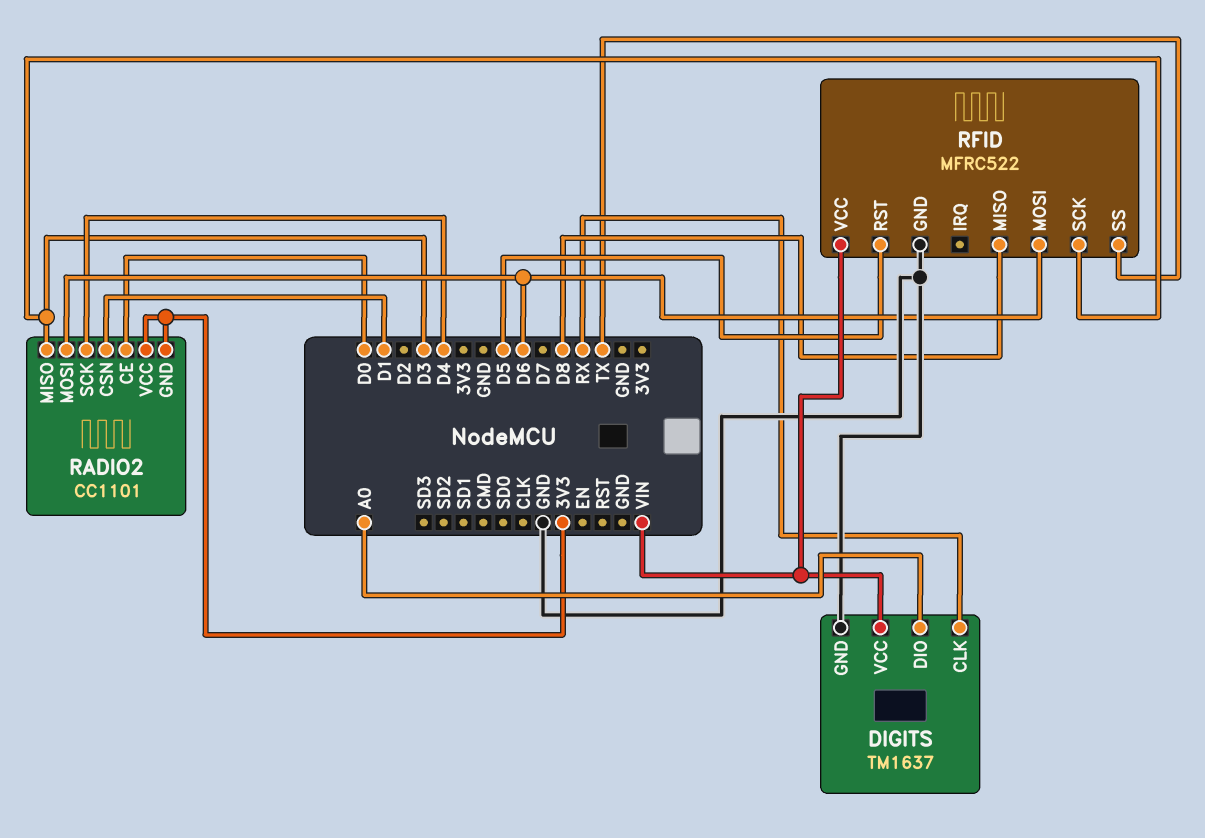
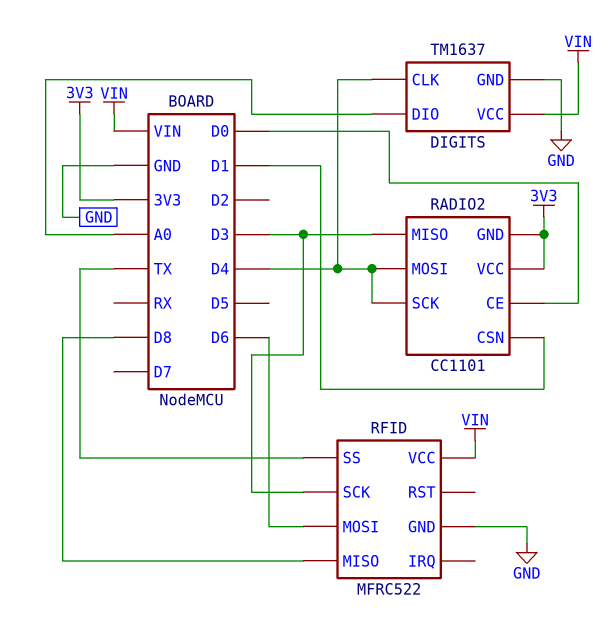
DIGITS pin CLK: RX -> D4
RADIO2 pin MOSI: D6 -> D4
RFID pin RST: D5 -> none

